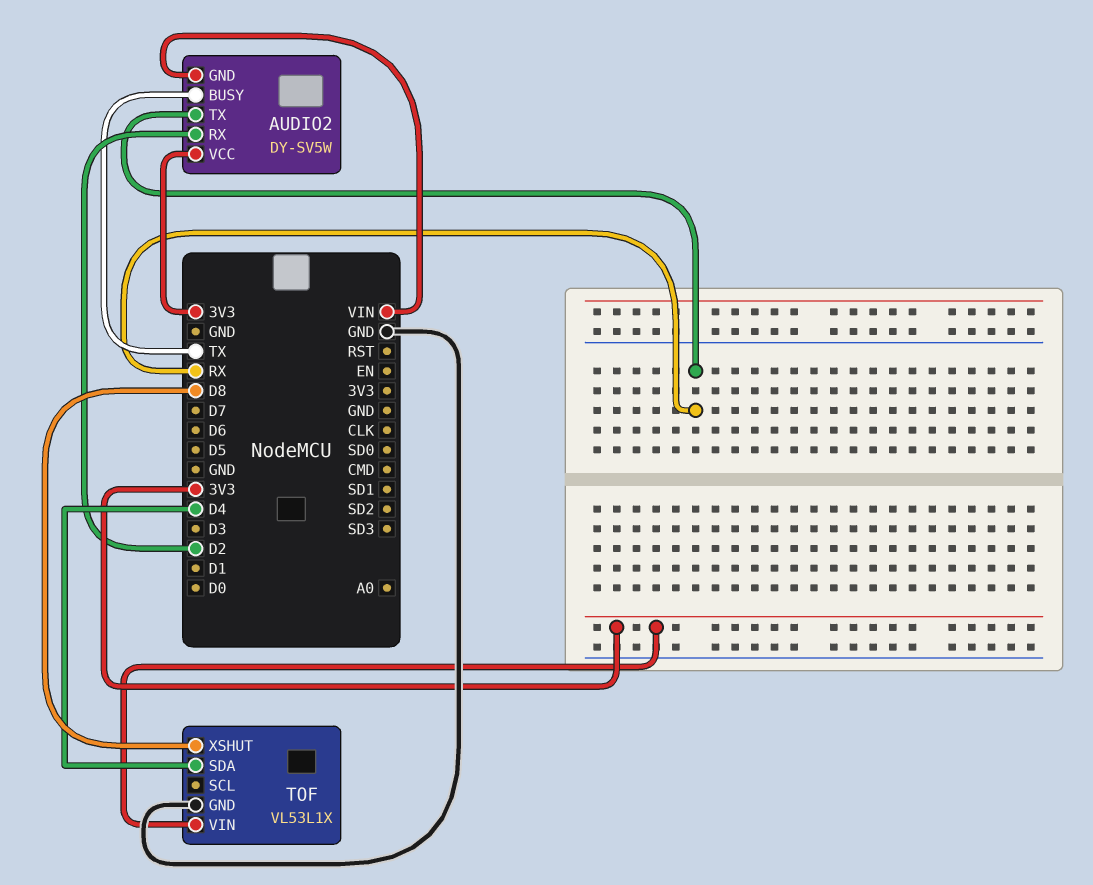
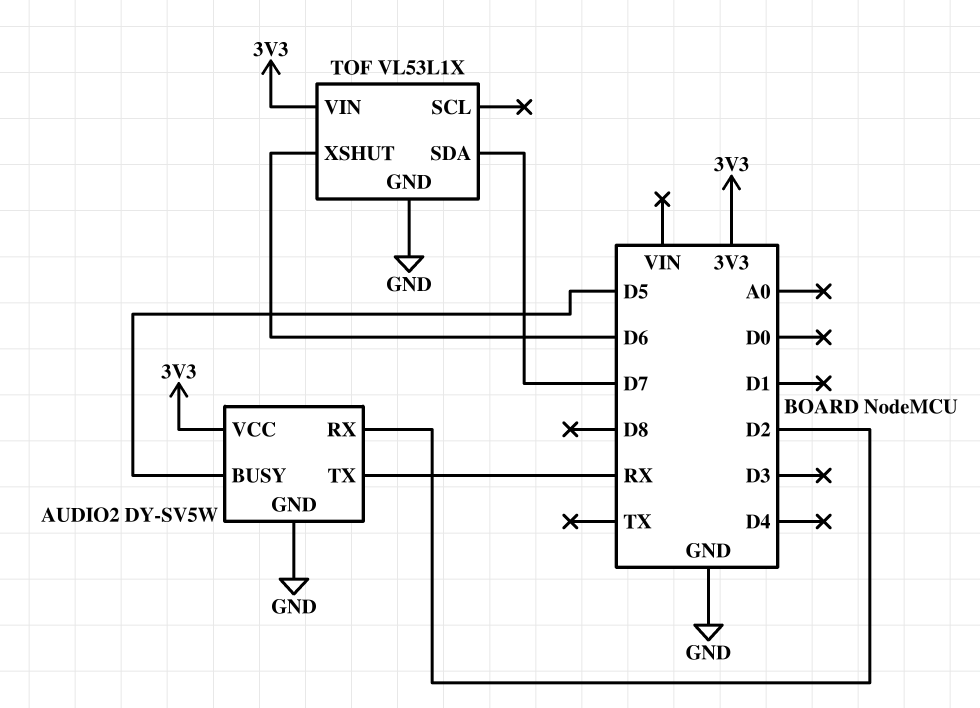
AUDIO2 pin BUSY: TX -> D5
AUDIO2 pin GND: VIN -> GND
TOF pin SDA: D4 -> D7
TOF pin XSHUT: D8 -> D6

